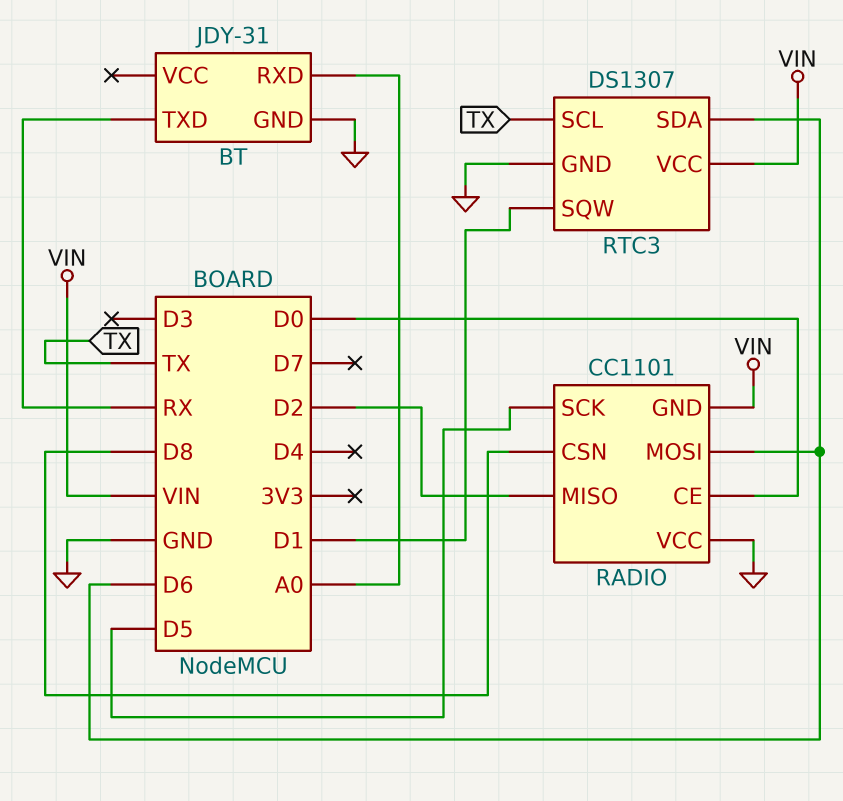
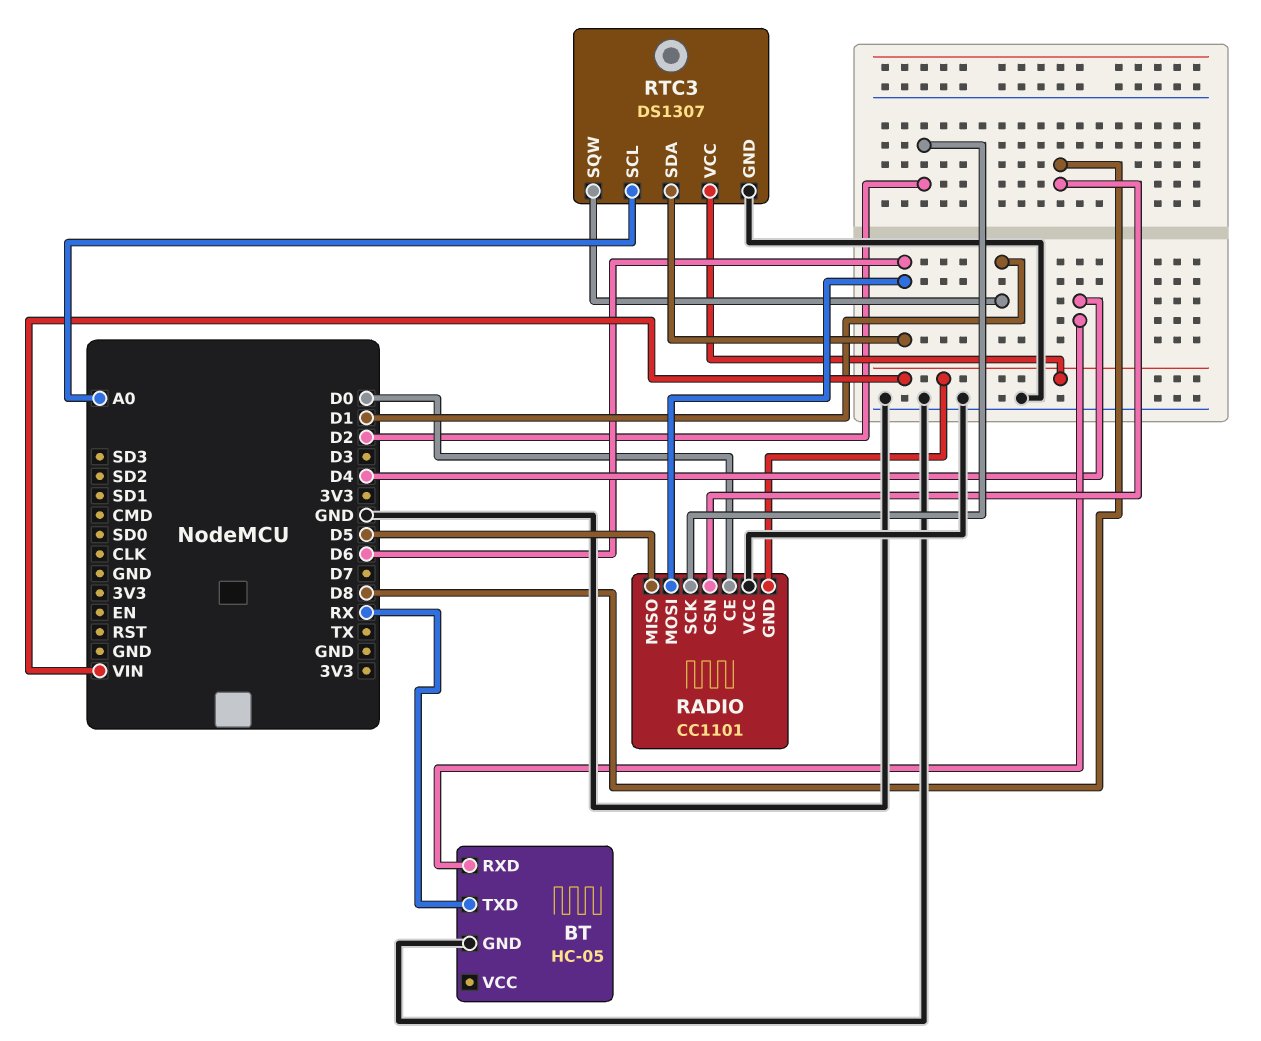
BT: JDY-31 -> HC-05
BT pin RXD: A0 -> D4
RADIO pin MISO: D2 -> D5
RADIO pin SCK: D5 -> D2
RTC3 pin SCL: TX -> A0

